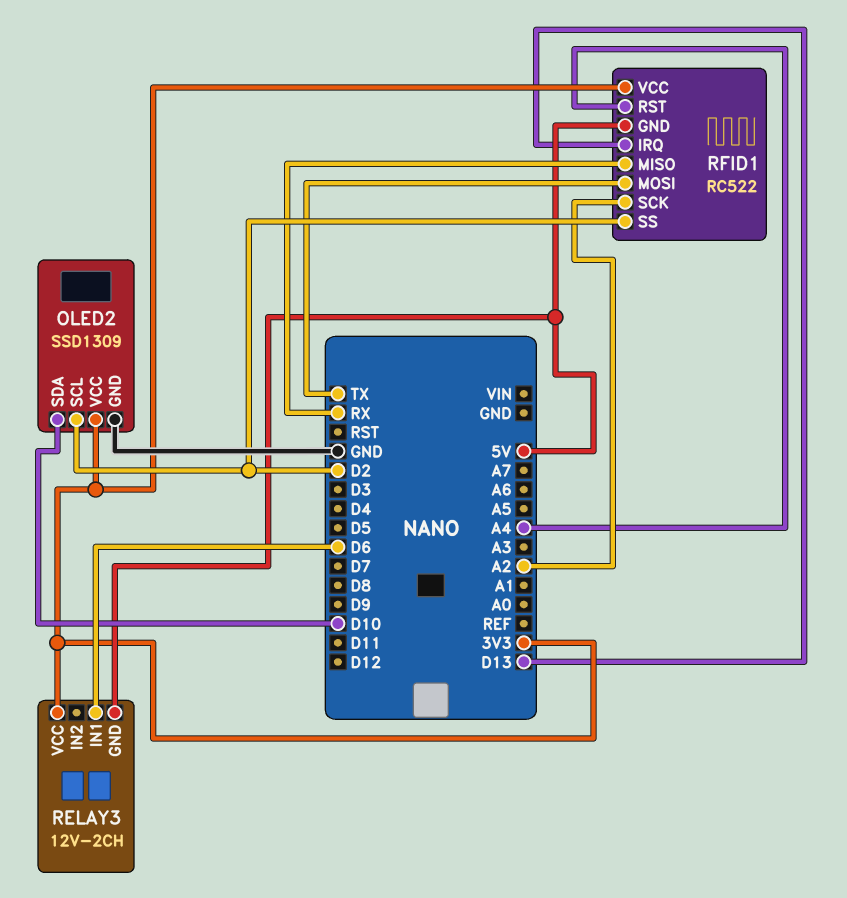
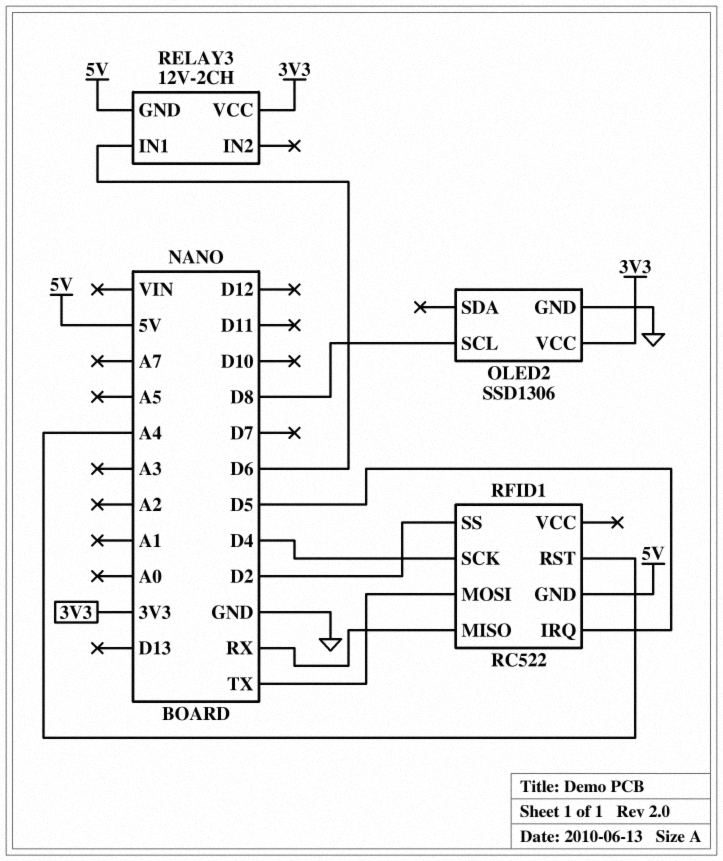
OLED2: SSD1309 -> SSD1306
OLED2 pin SCL: D2 -> D8
OLED2 pin SDA: D10 -> none
RFID1 pin IRQ: D13 -> D5
RFID1 pin SCK: A2 -> D4
RFID1 pin VCC: 3V3 -> none

